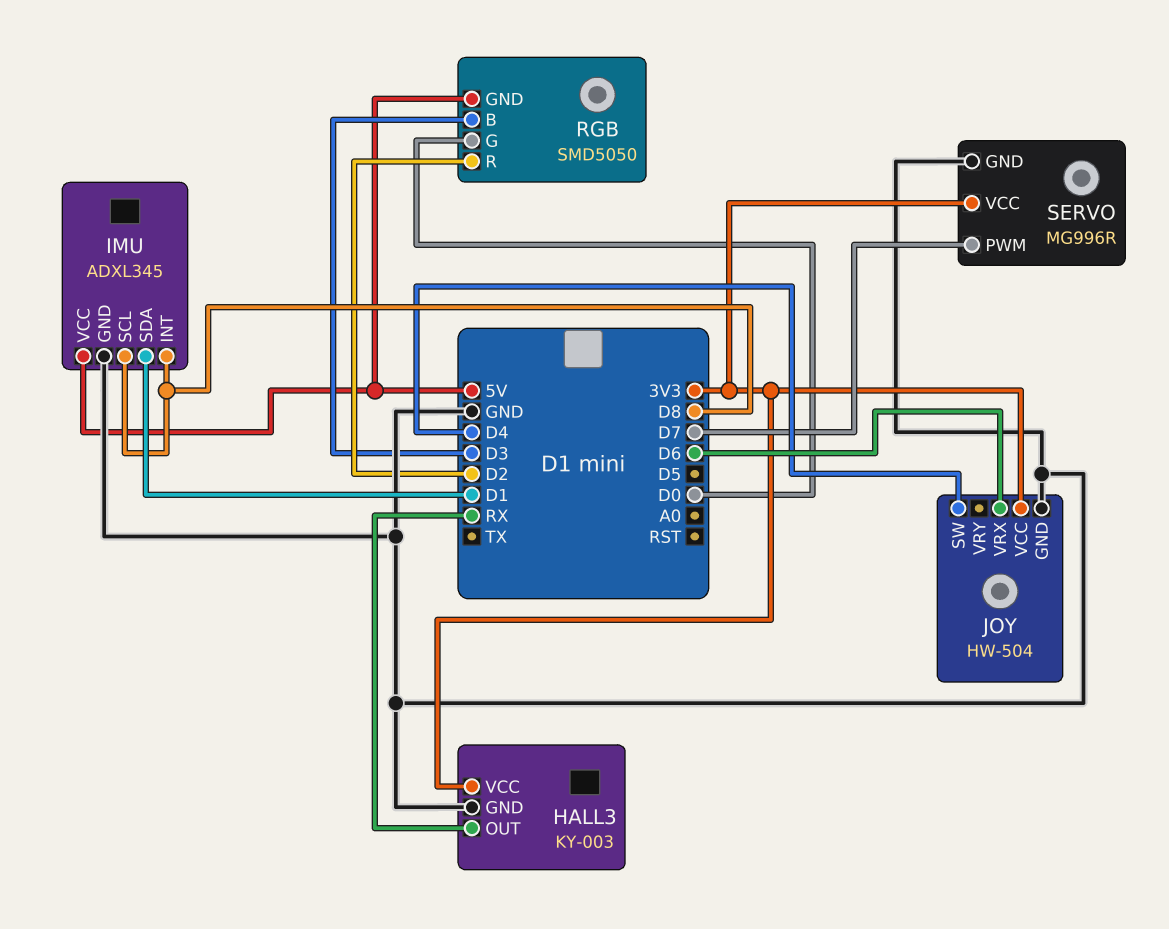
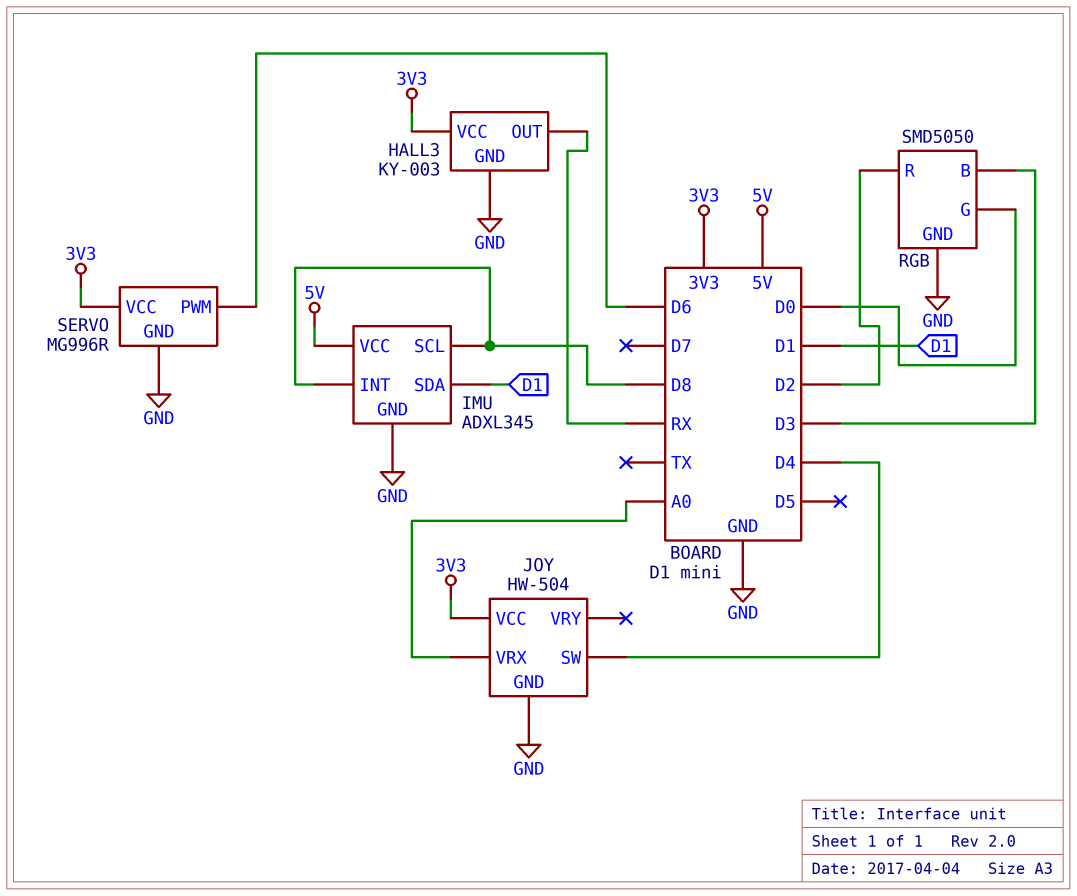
JOY pin VRX: D6 -> A0
RGB pin GND: 5V -> GND
SERVO pin PWM: D7 -> D6

